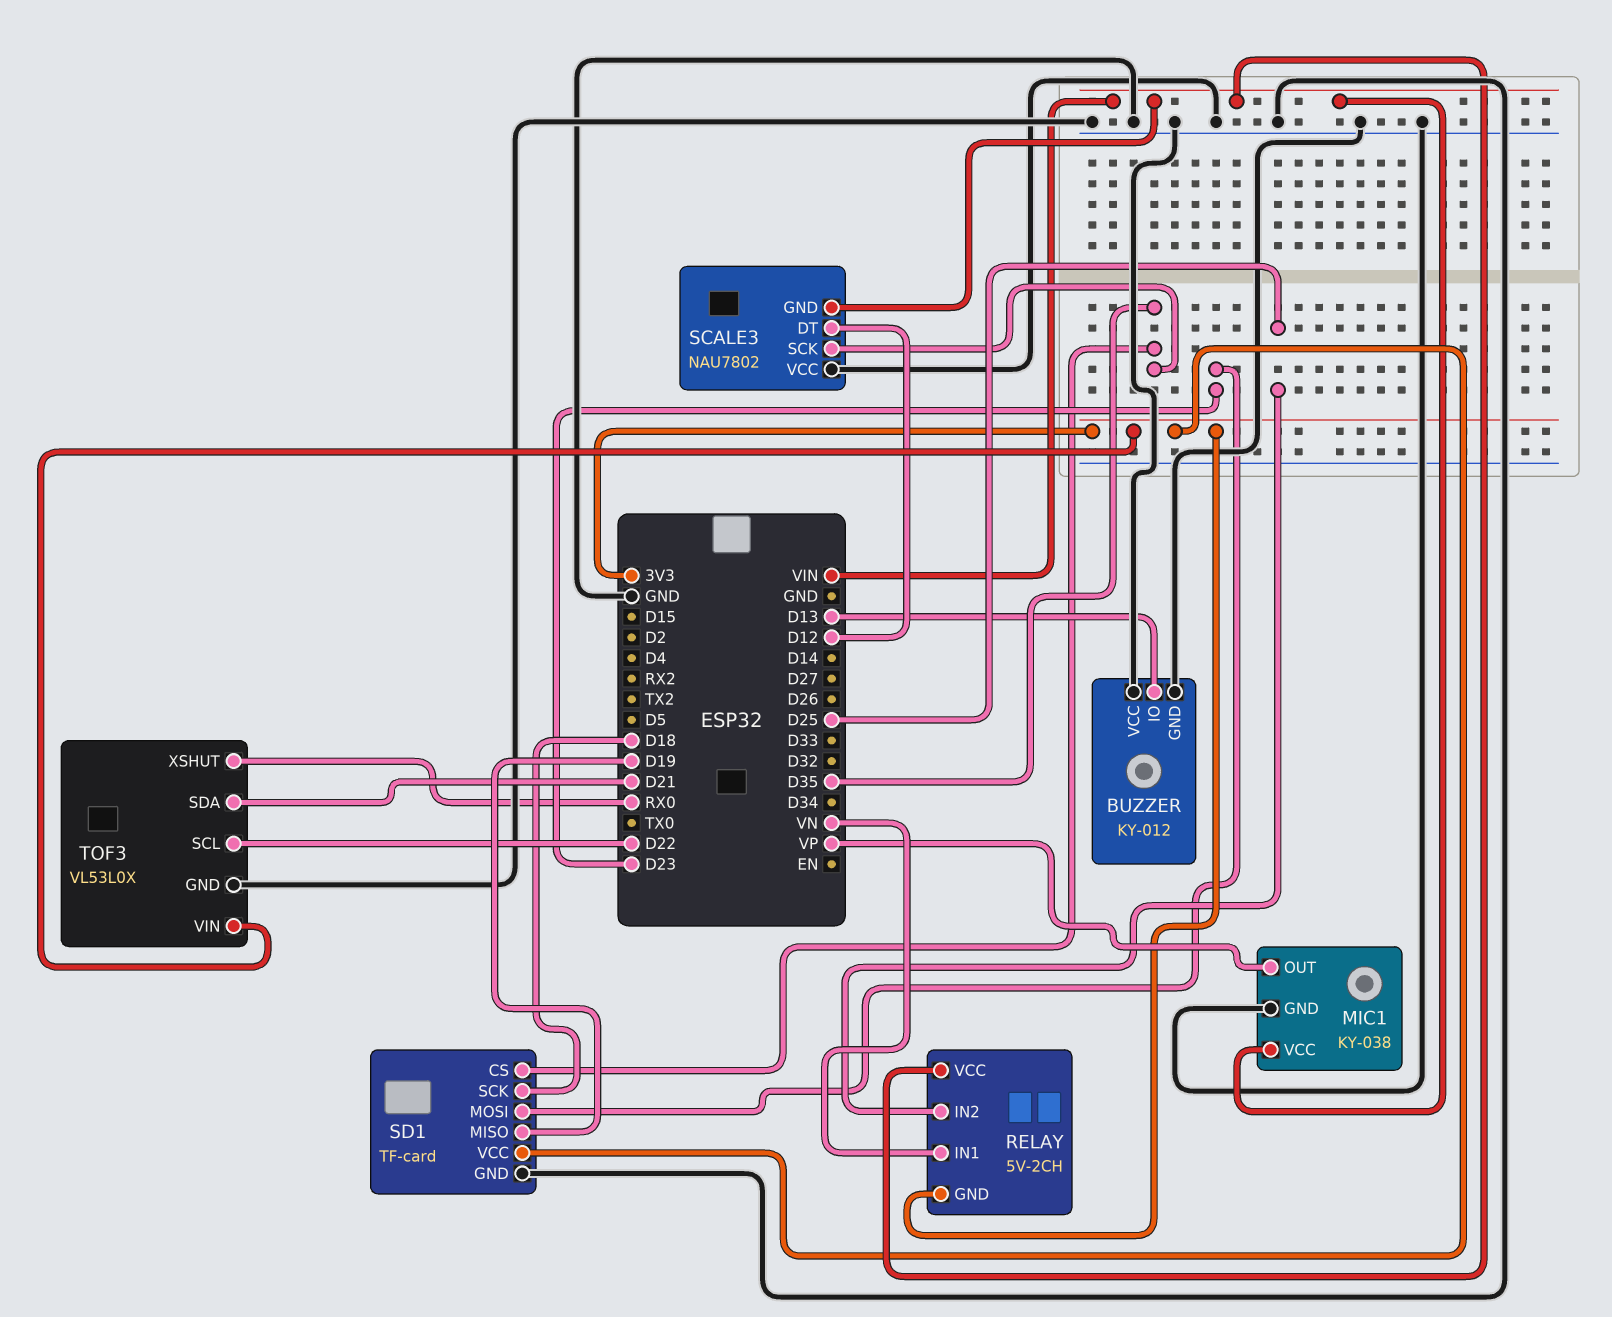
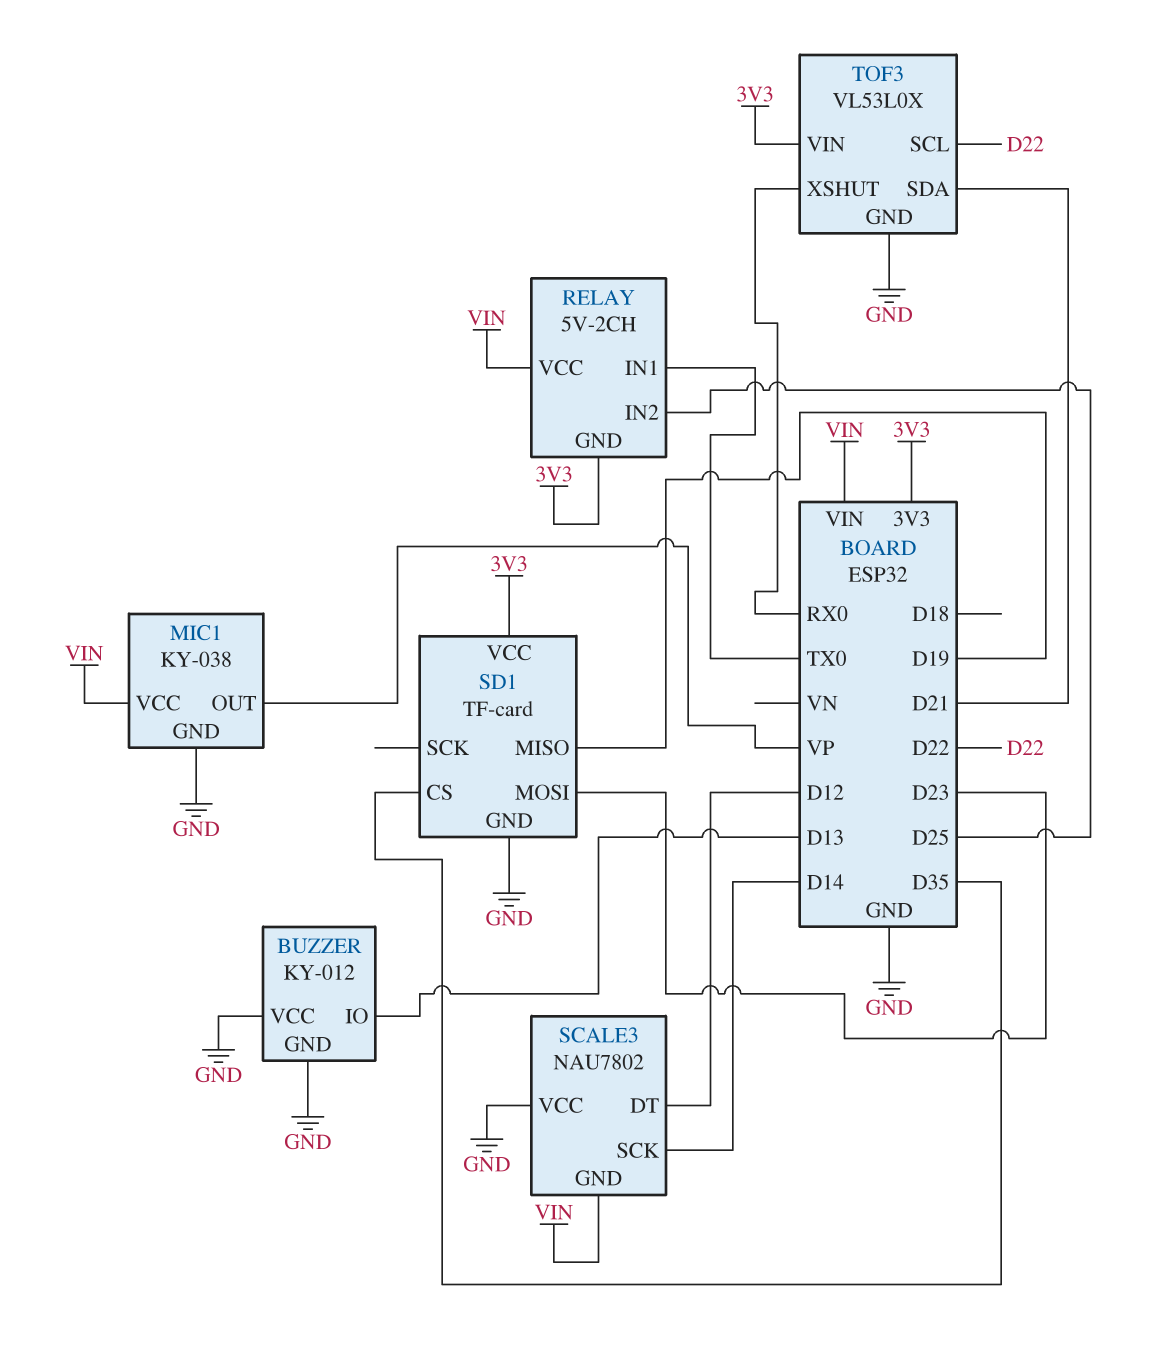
RELAY pin IN1: VN -> TX0
SCALE3 pin SCK: D35 -> D14
SD1 pin SCK: D18 -> none

